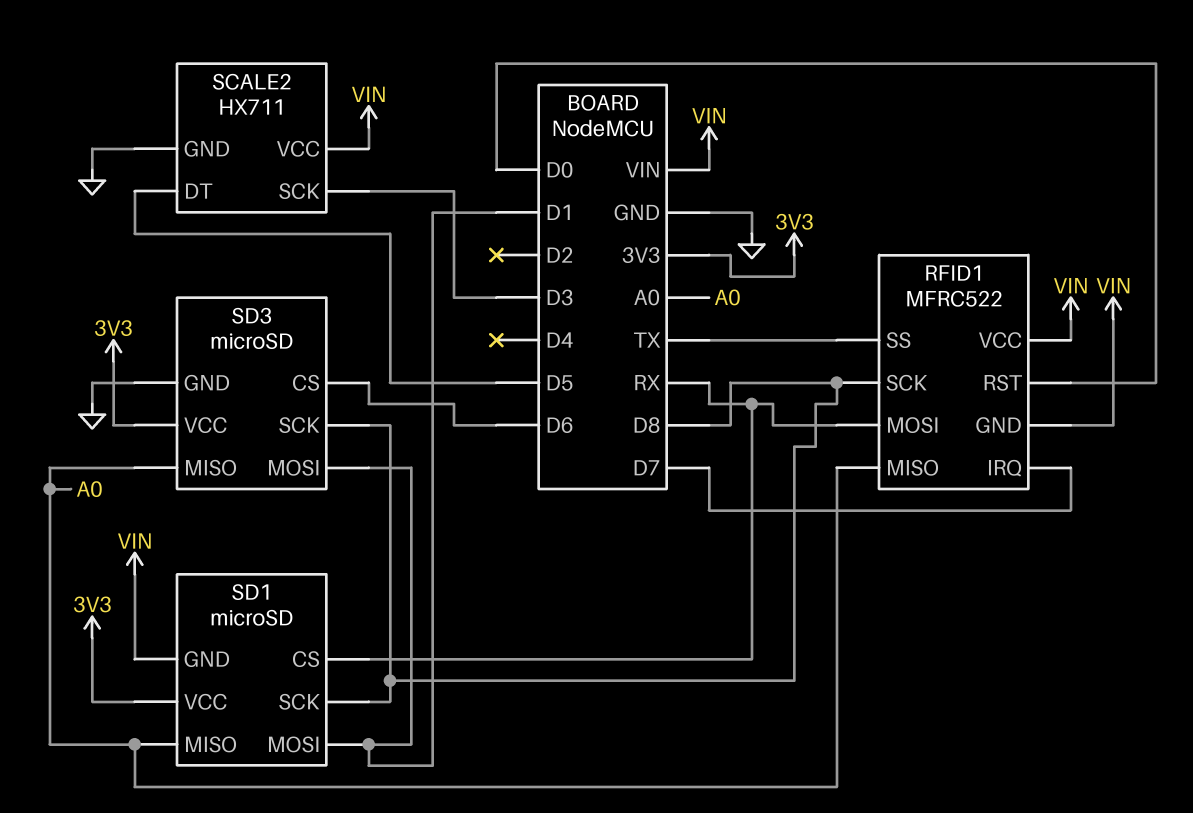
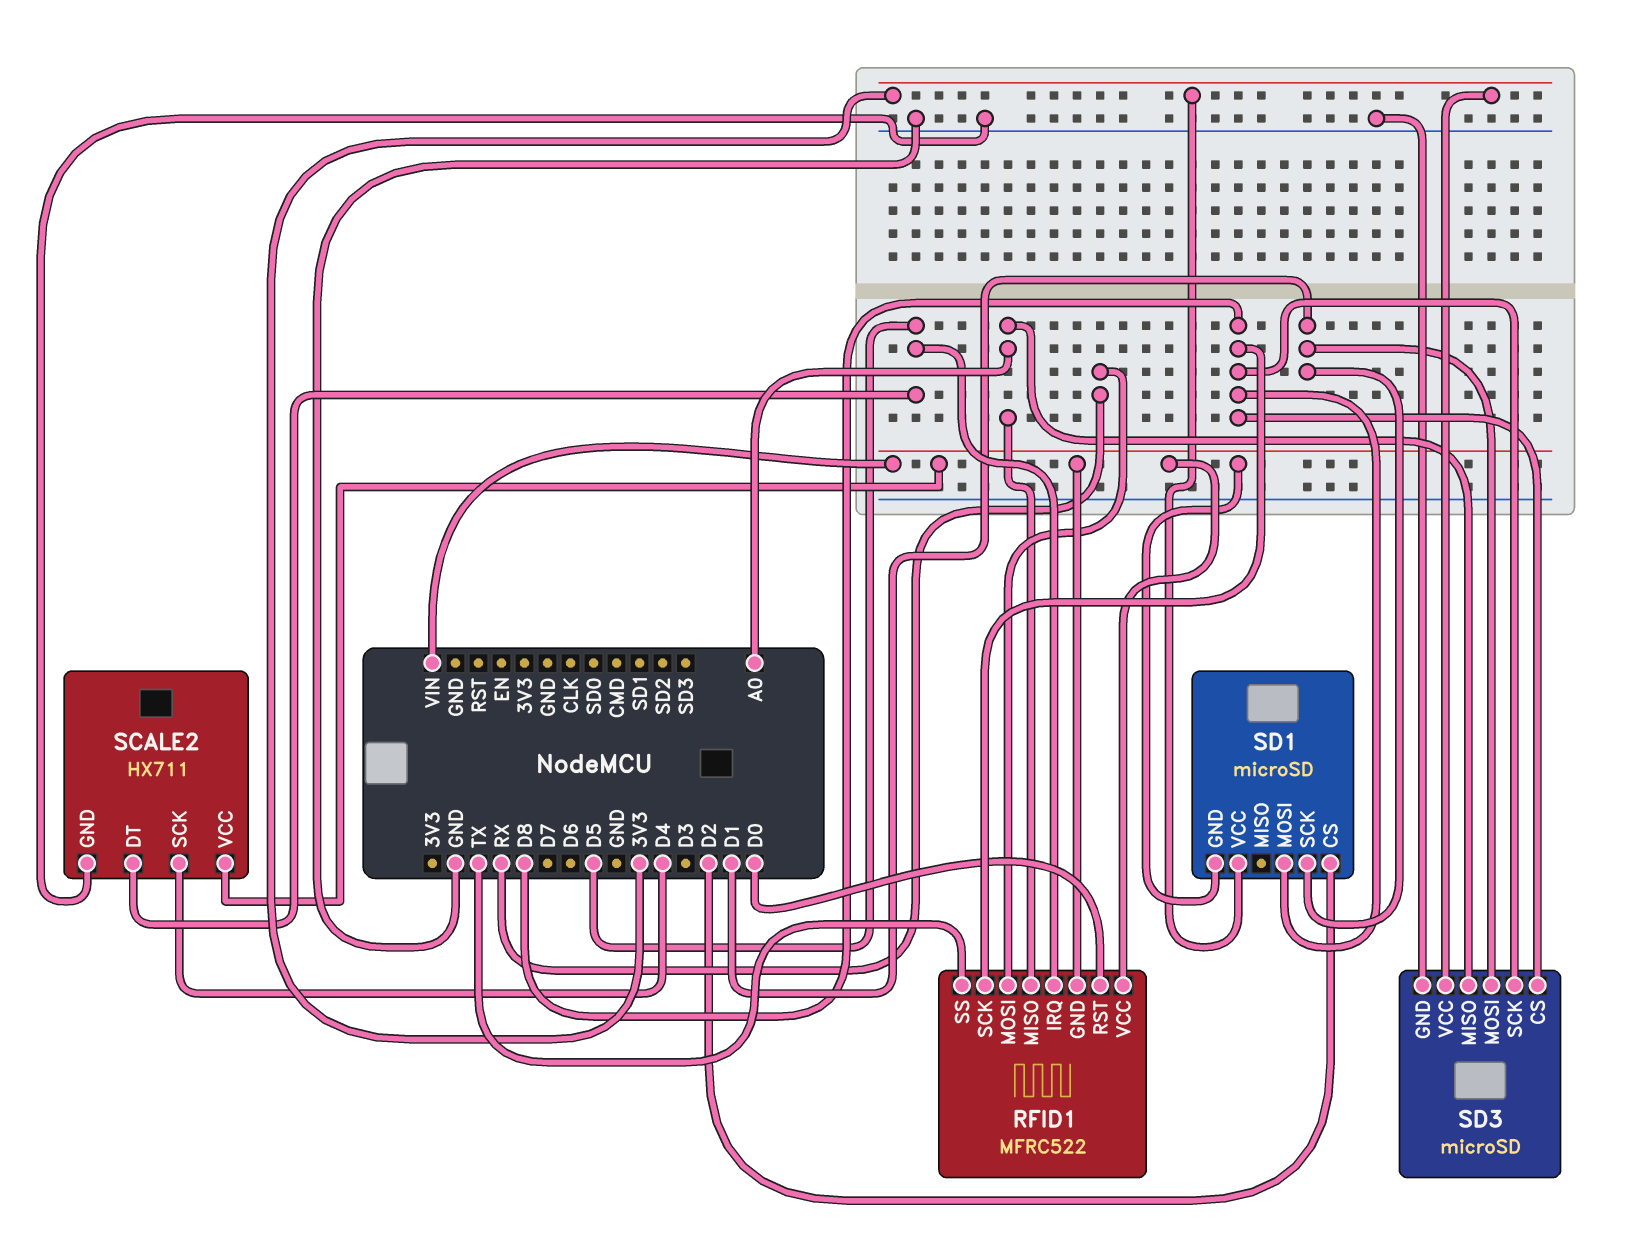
RFID1 pin IRQ: D7 -> D5
SCALE2 pin SCK: D3 -> D4
SD1 pin CS: RX -> D2
SD1 pin MISO: A0 -> none
SD1 pin MOSI: D1 -> D8
SD1 pin SCK: D8 -> D1
SD3 pin CS: D6 -> D8

